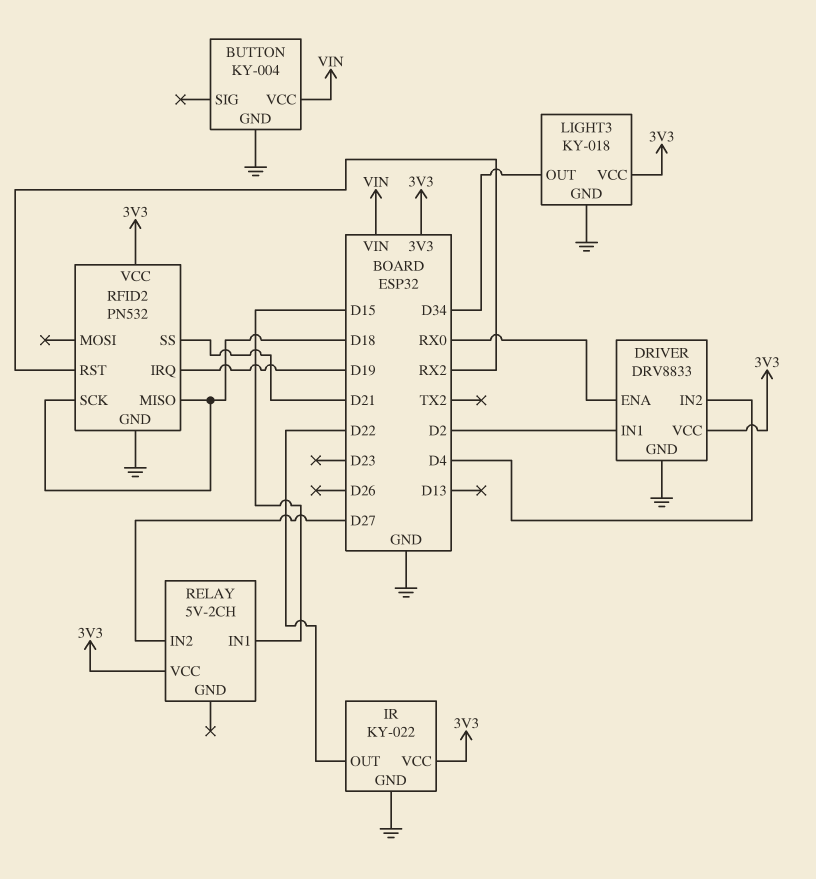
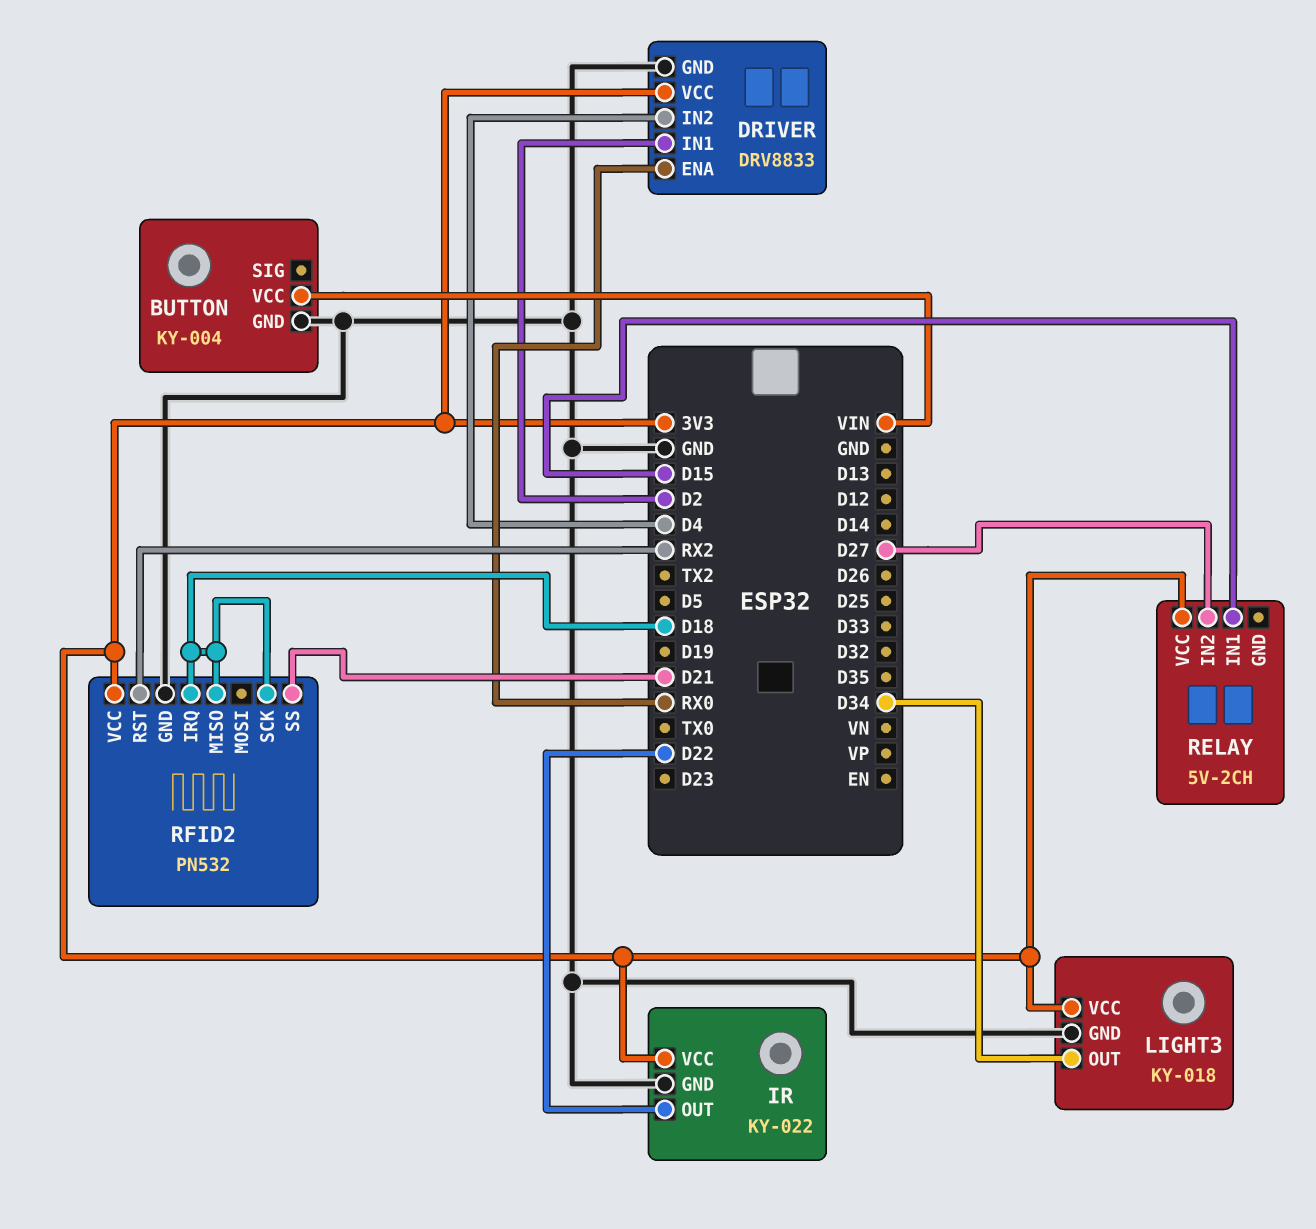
RFID2 pin IRQ: D19 -> D18

